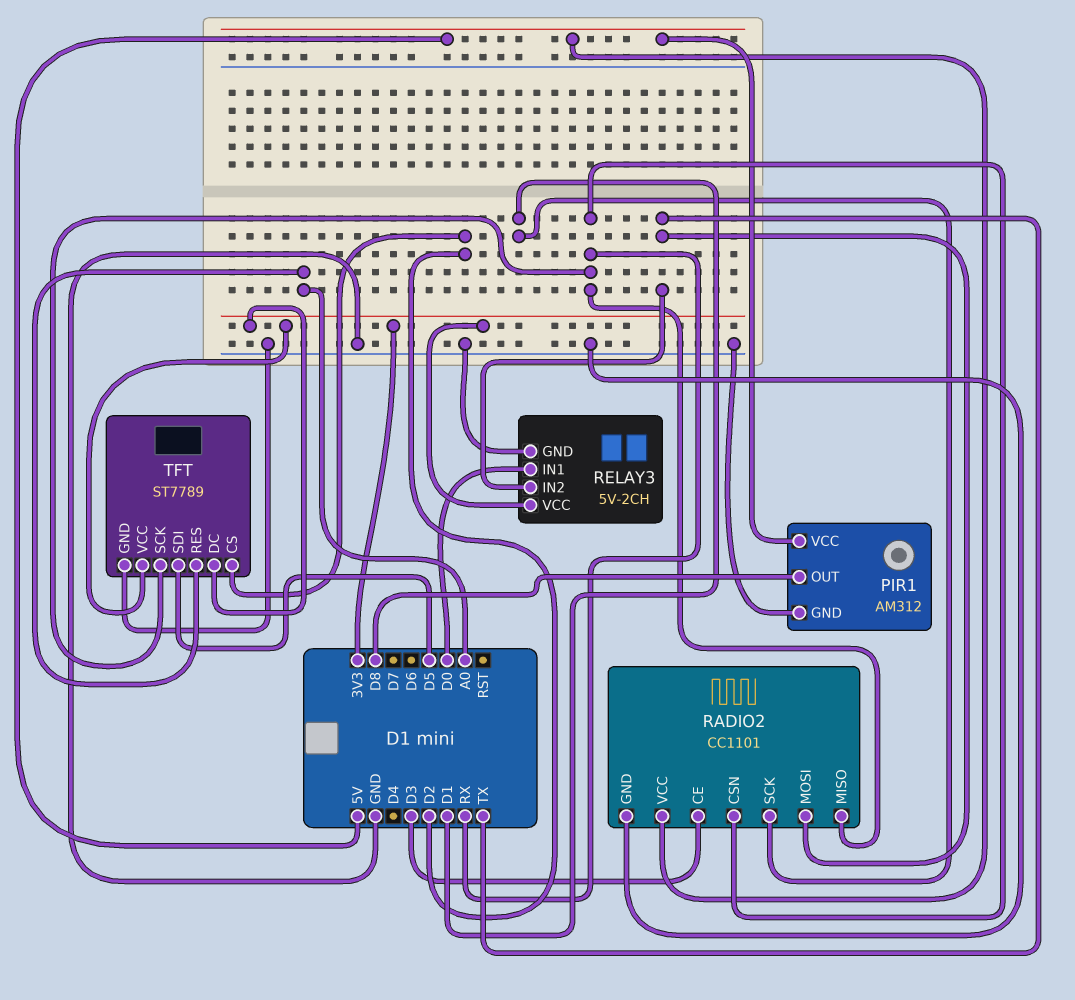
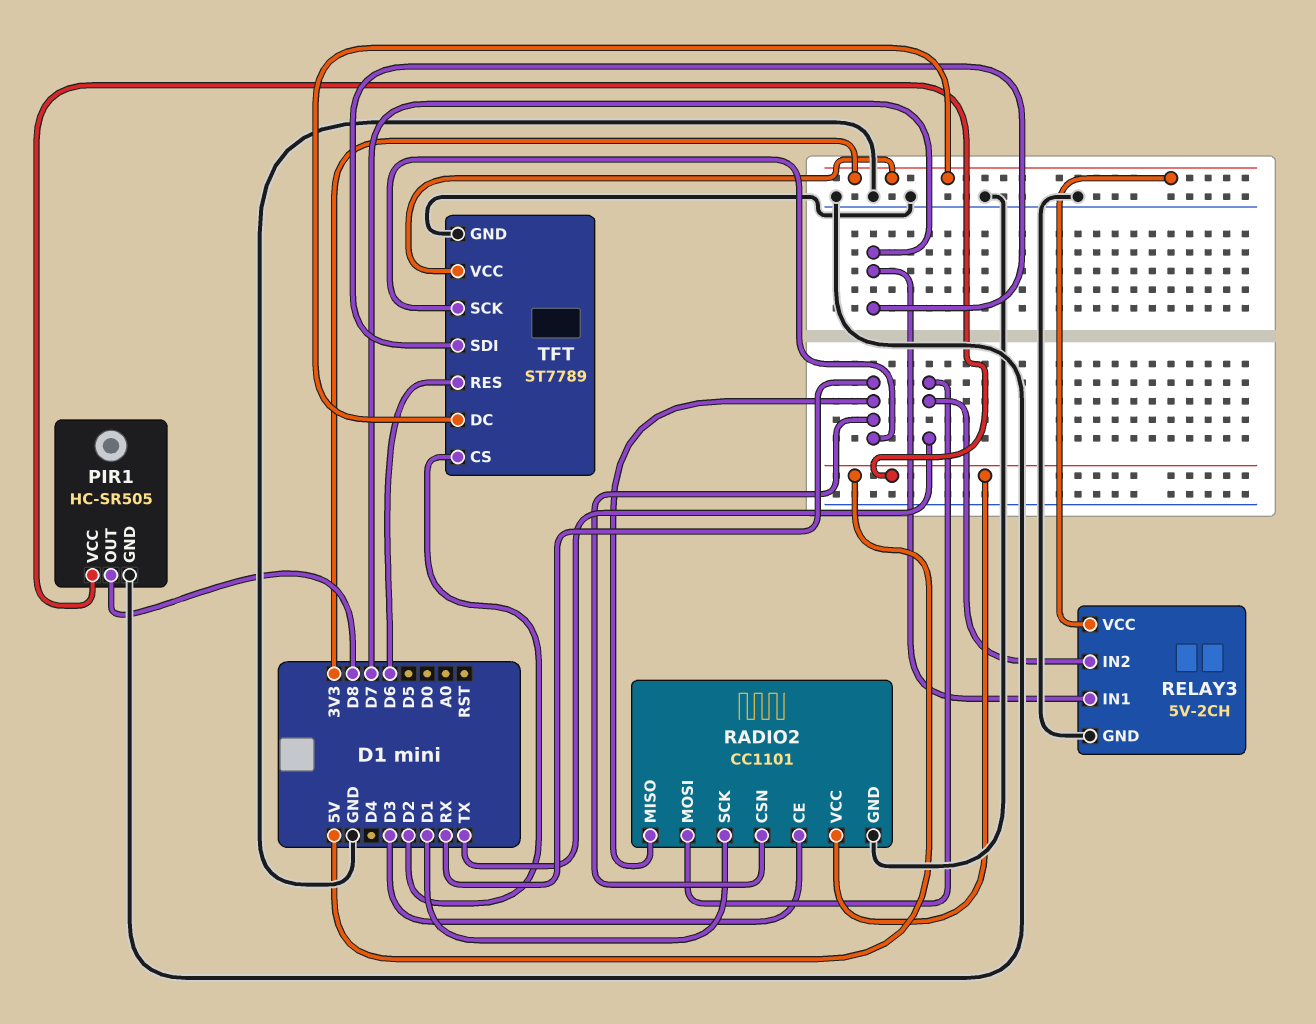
PIR1: AM312 -> HC-SR505
RELAY3 pin IN1: D0 -> D7
TFT pin RES: A0 -> D6
TFT pin SDI: D5 -> D7

